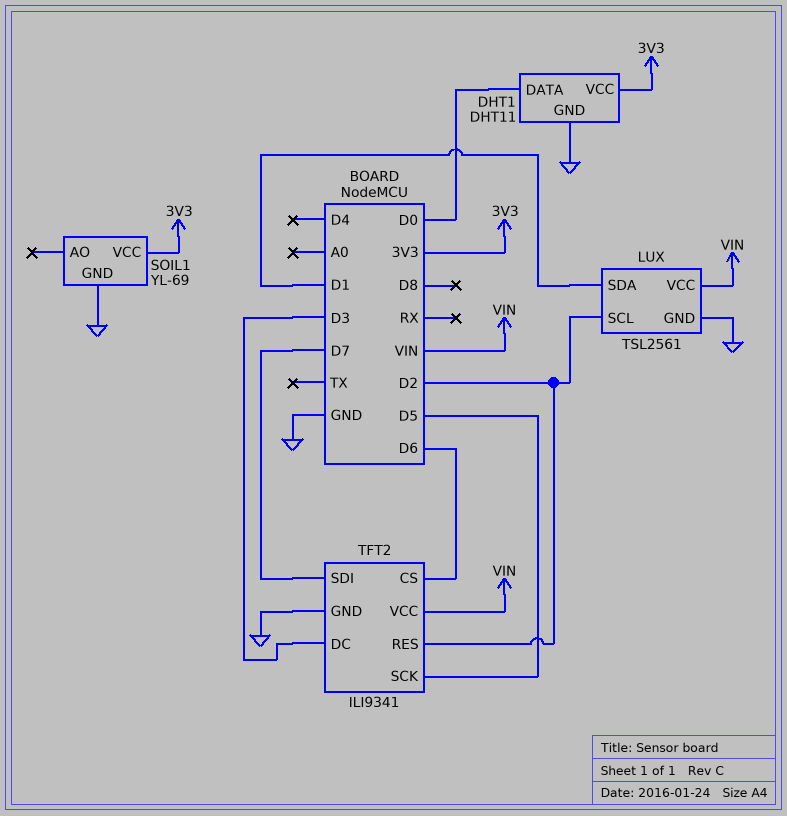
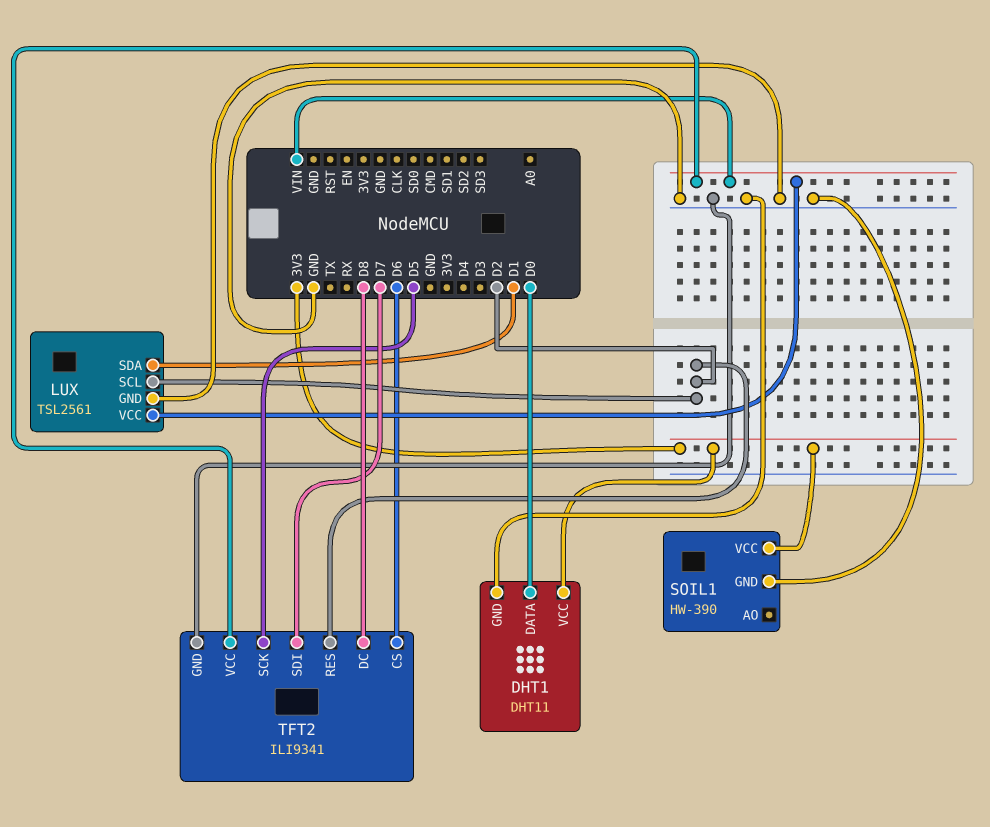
SOIL1: YL-69 -> HW-390
TFT2 pin DC: D3 -> D8

